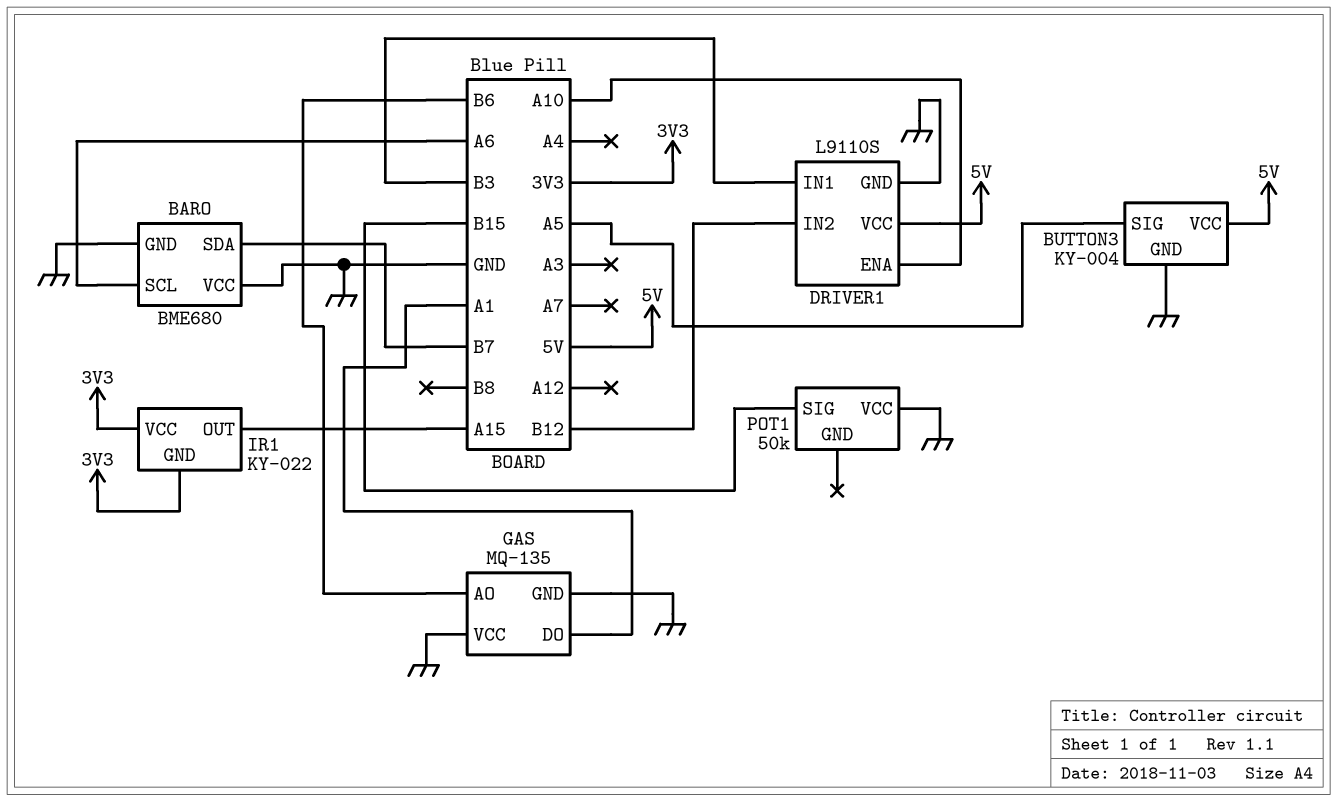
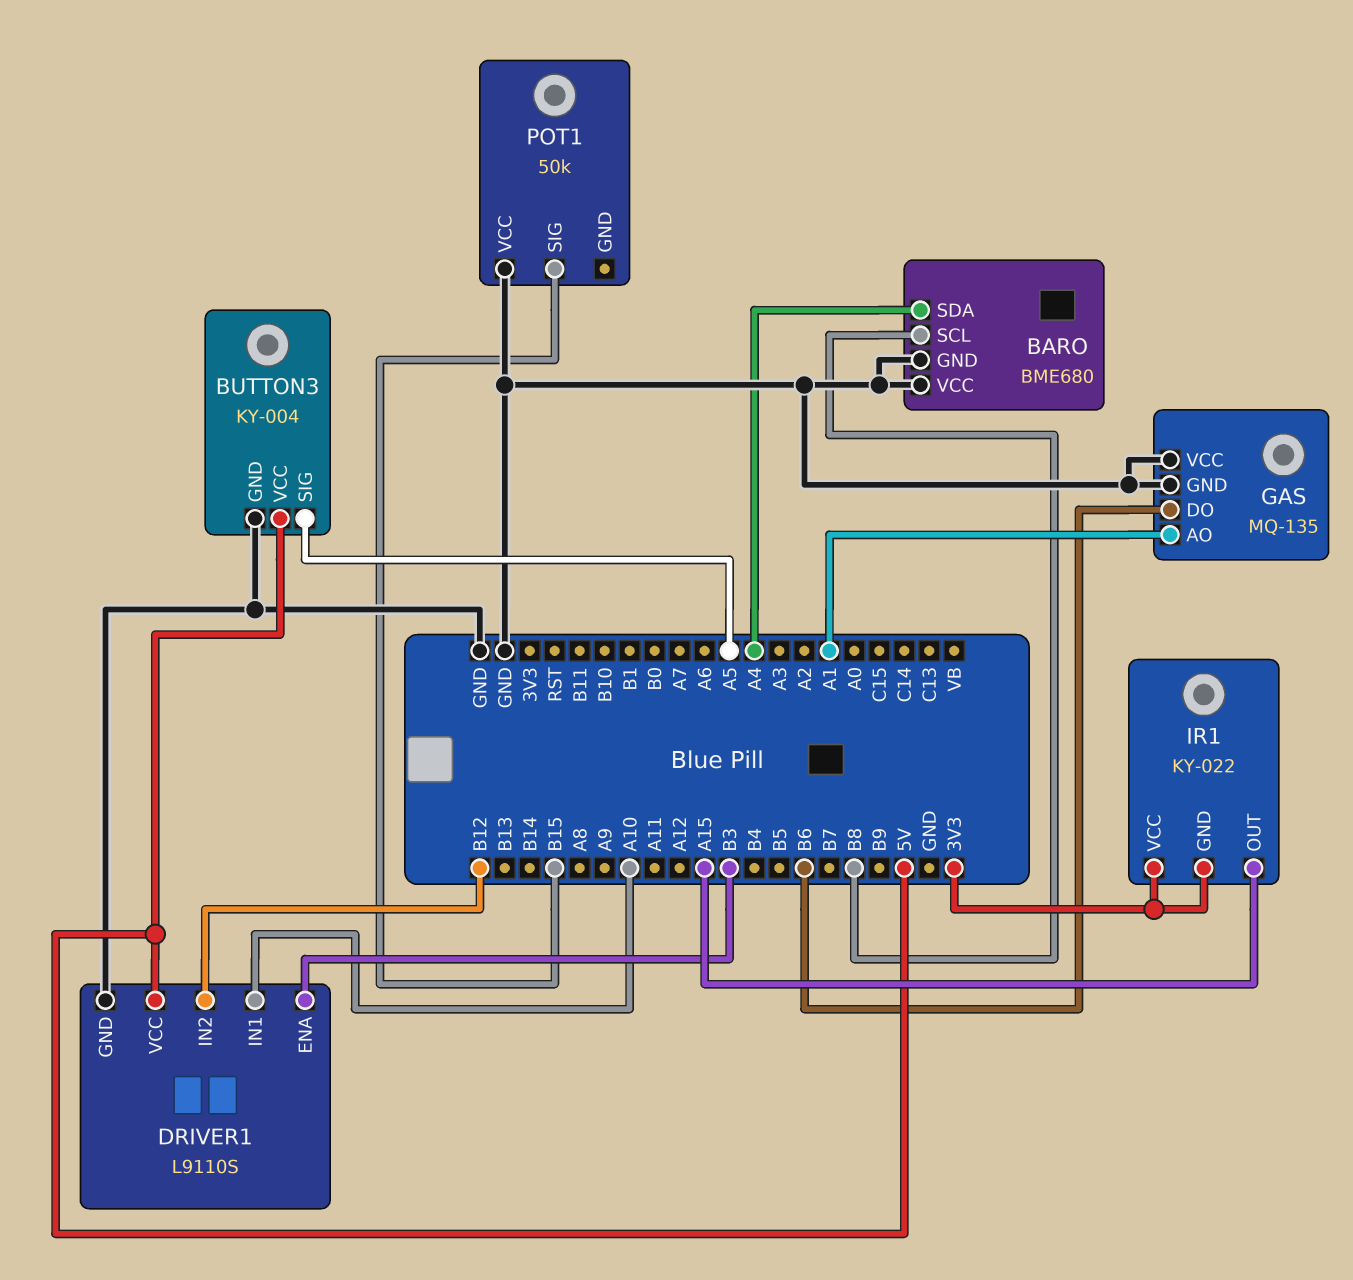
BARO pin SCL: A6 -> B8
BARO pin SDA: B7 -> A4
DRIVER1 pin ENA: A10 -> B3
DRIVER1 pin IN1: B3 -> A10
GAS pin AO: B6 -> A1
GAS pin DO: A1 -> B6

